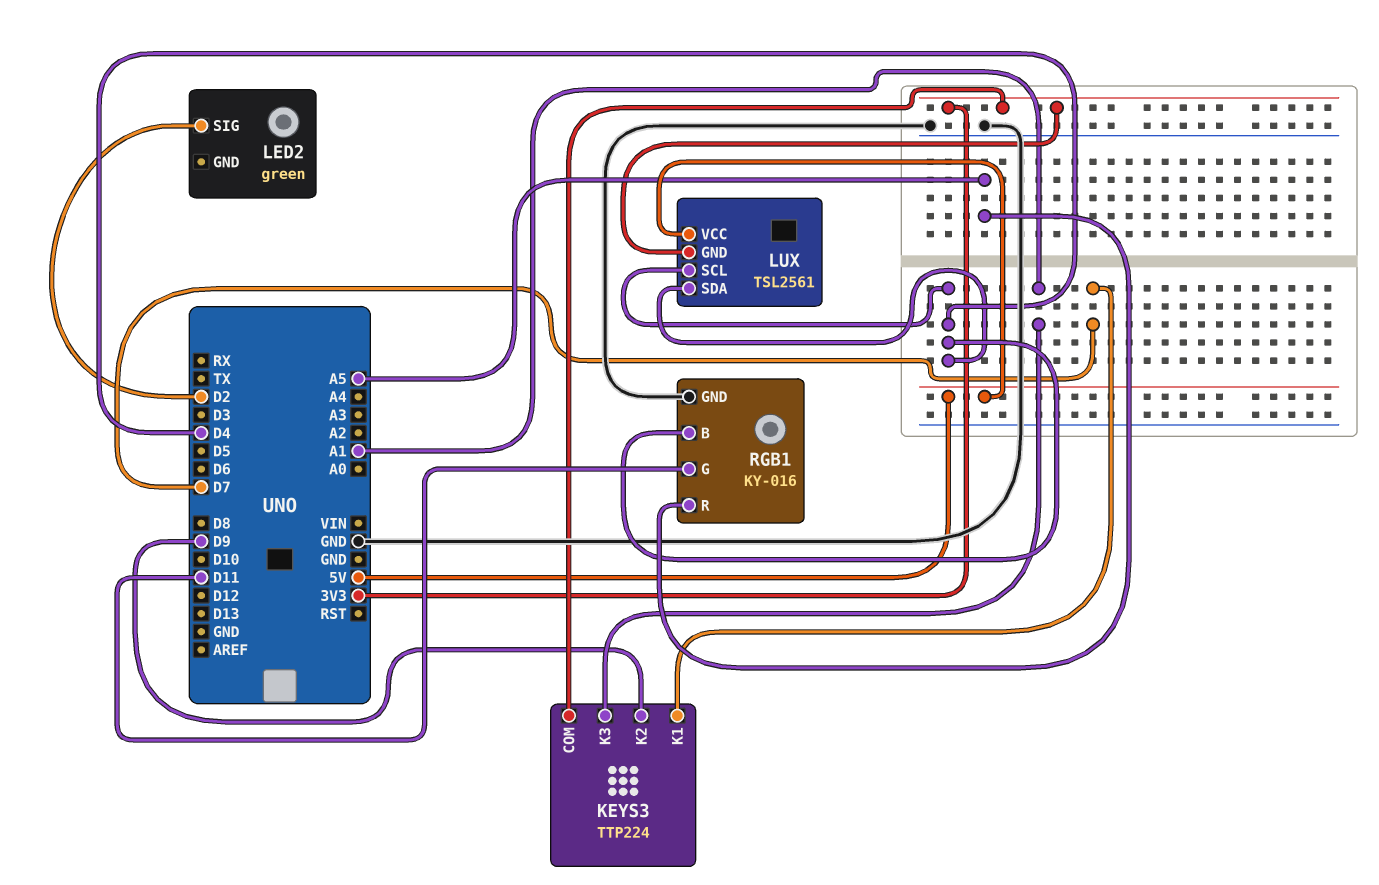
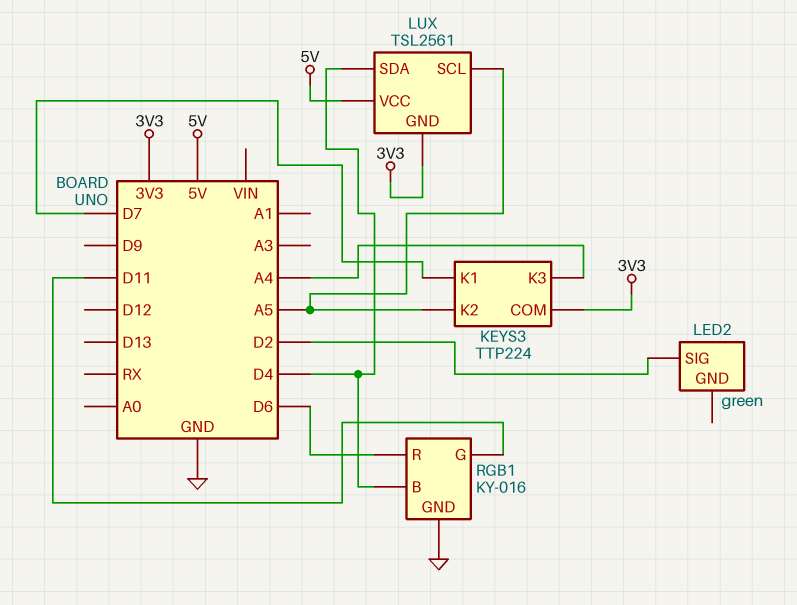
KEYS3 pin K2: D9 -> A5
KEYS3 pin K3: A1 -> A4
LUX pin SCL: D4 -> A5
RGB1 pin R: A5 -> D6

